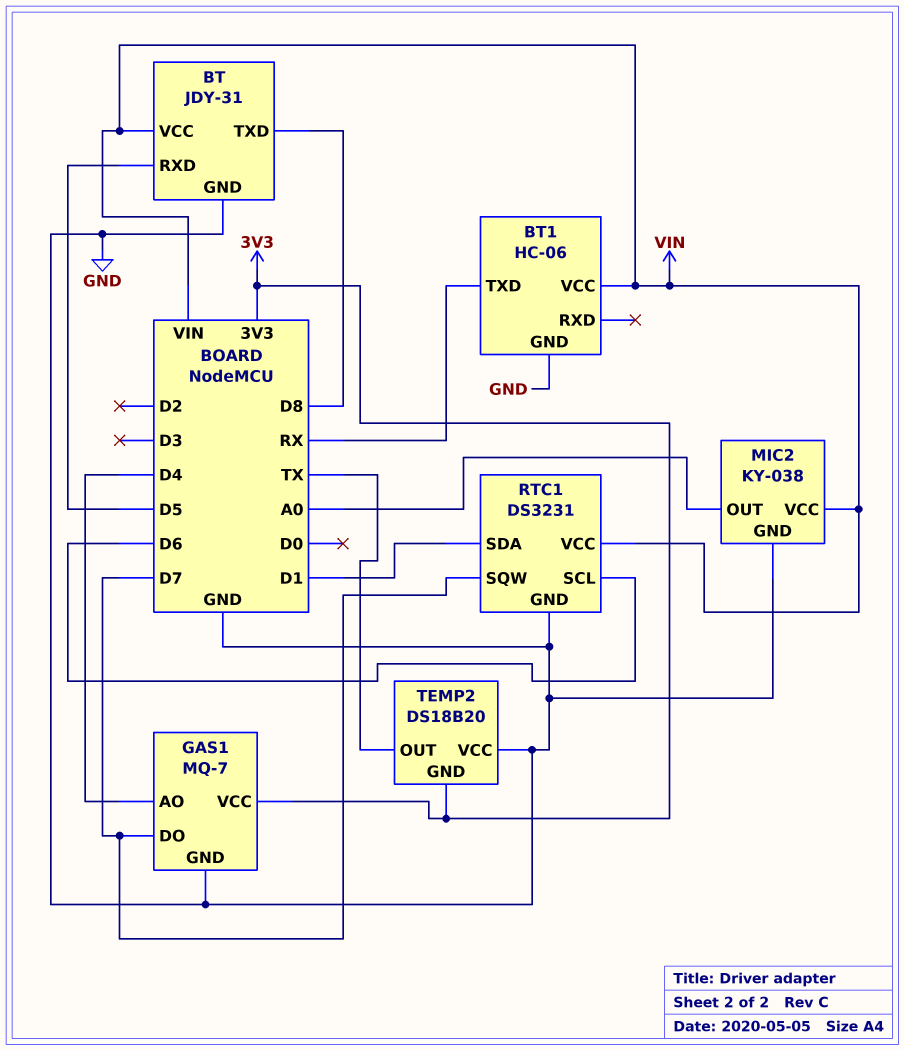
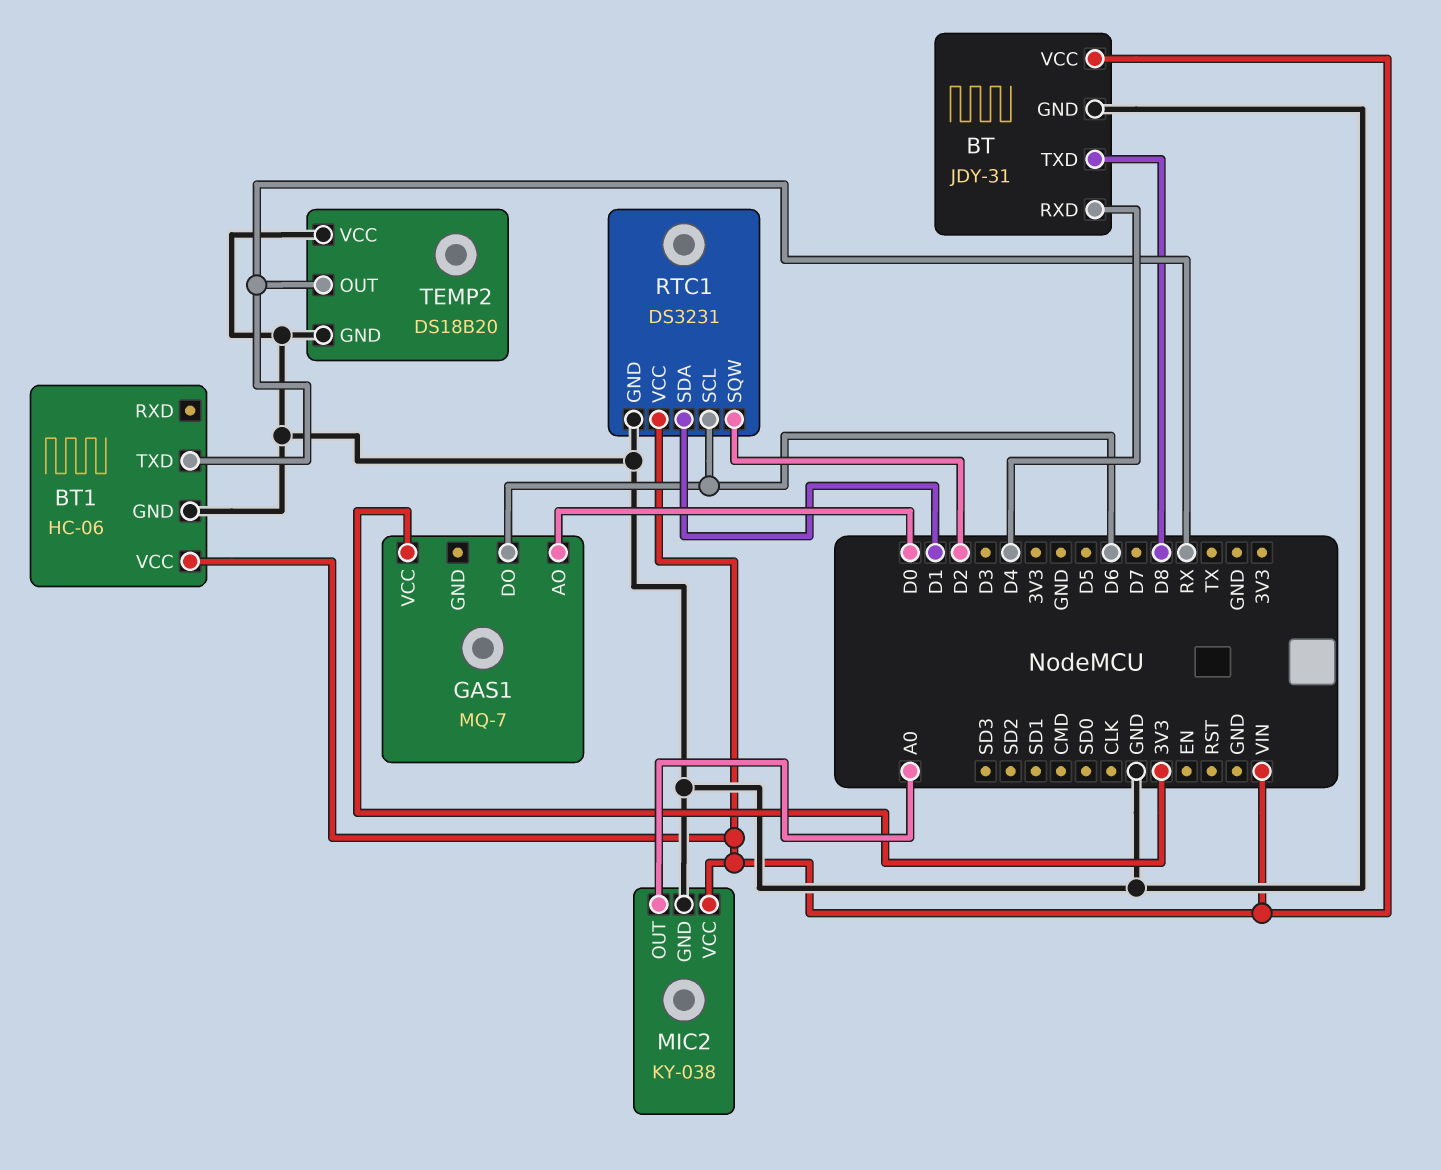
BT pin RXD: D5 -> D4
GAS1 pin AO: D4 -> D0
GAS1 pin DO: D7 -> D6
GAS1 pin GND: GND -> none
RTC1 pin SQW: D7 -> D2
TEMP2 pin GND: 3V3 -> GND
TEMP2 pin OUT: TX -> RX

